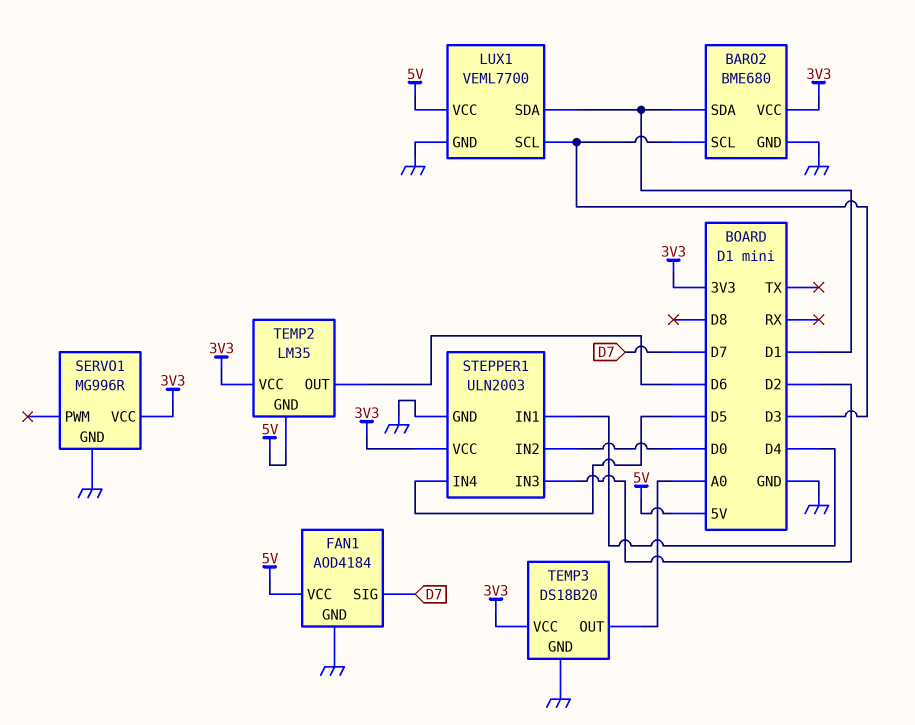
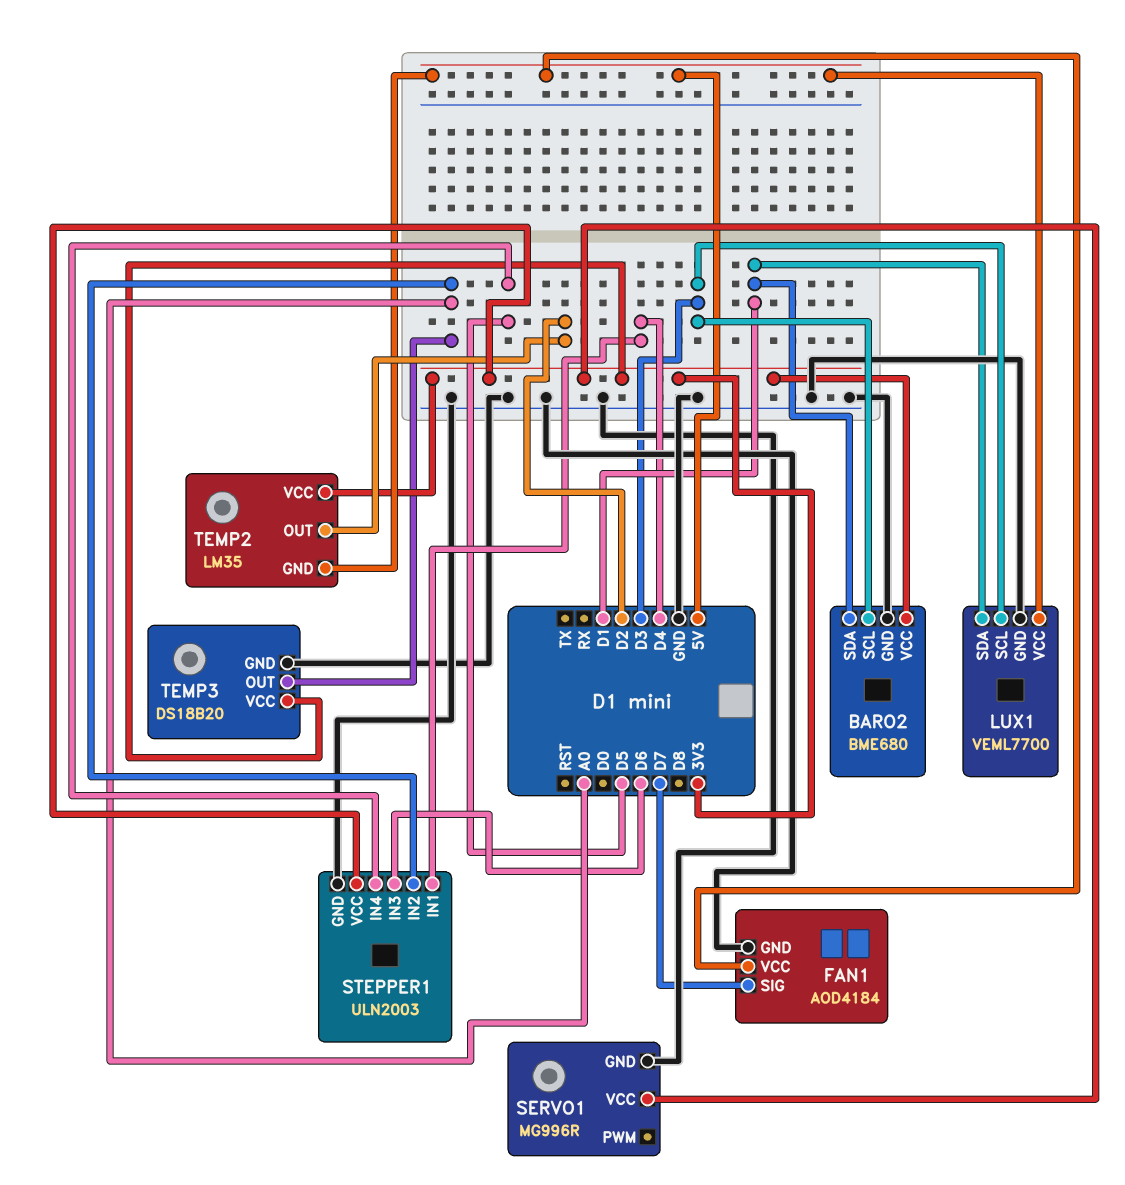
STEPPER1 pin IN2: D0 -> A0
STEPPER1 pin IN3: D2 -> D6
TEMP2 pin OUT: D6 -> D2

